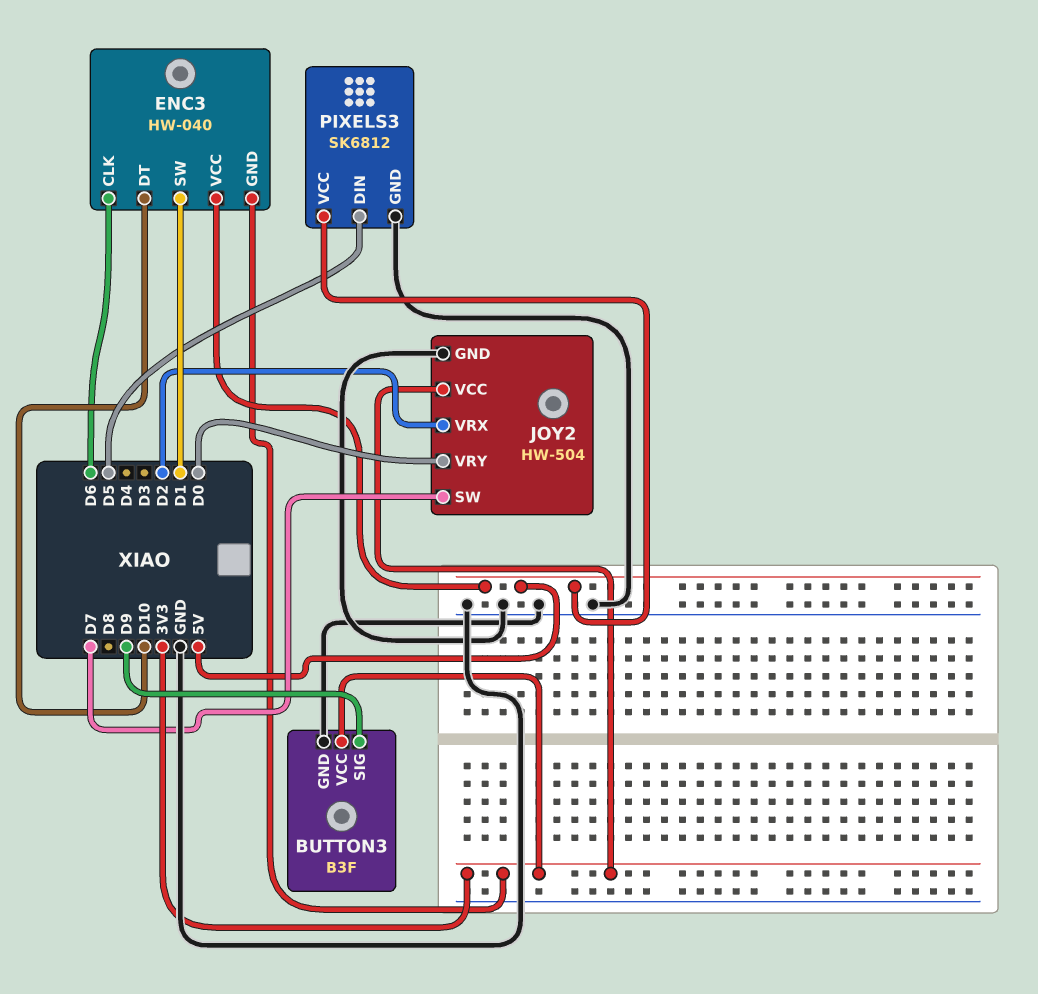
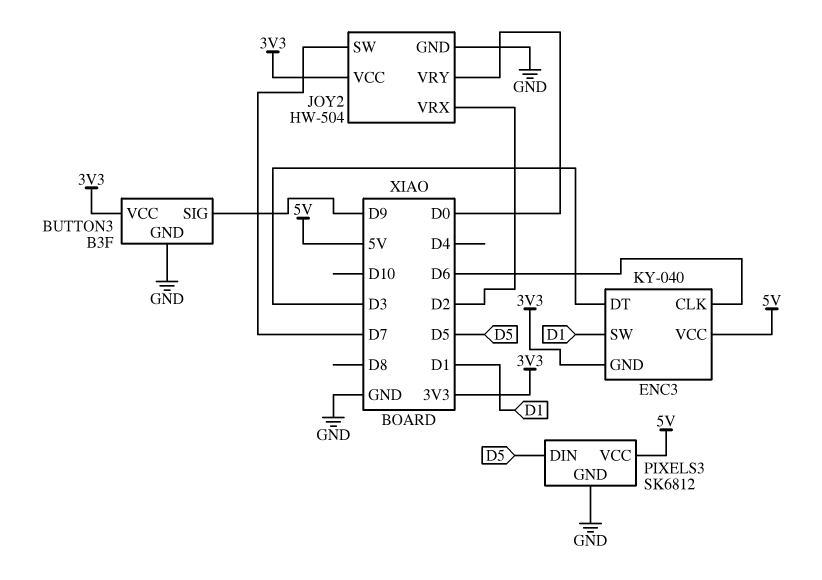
ENC3: HW-040 -> KY-040
ENC3 pin DT: D10 -> D3

